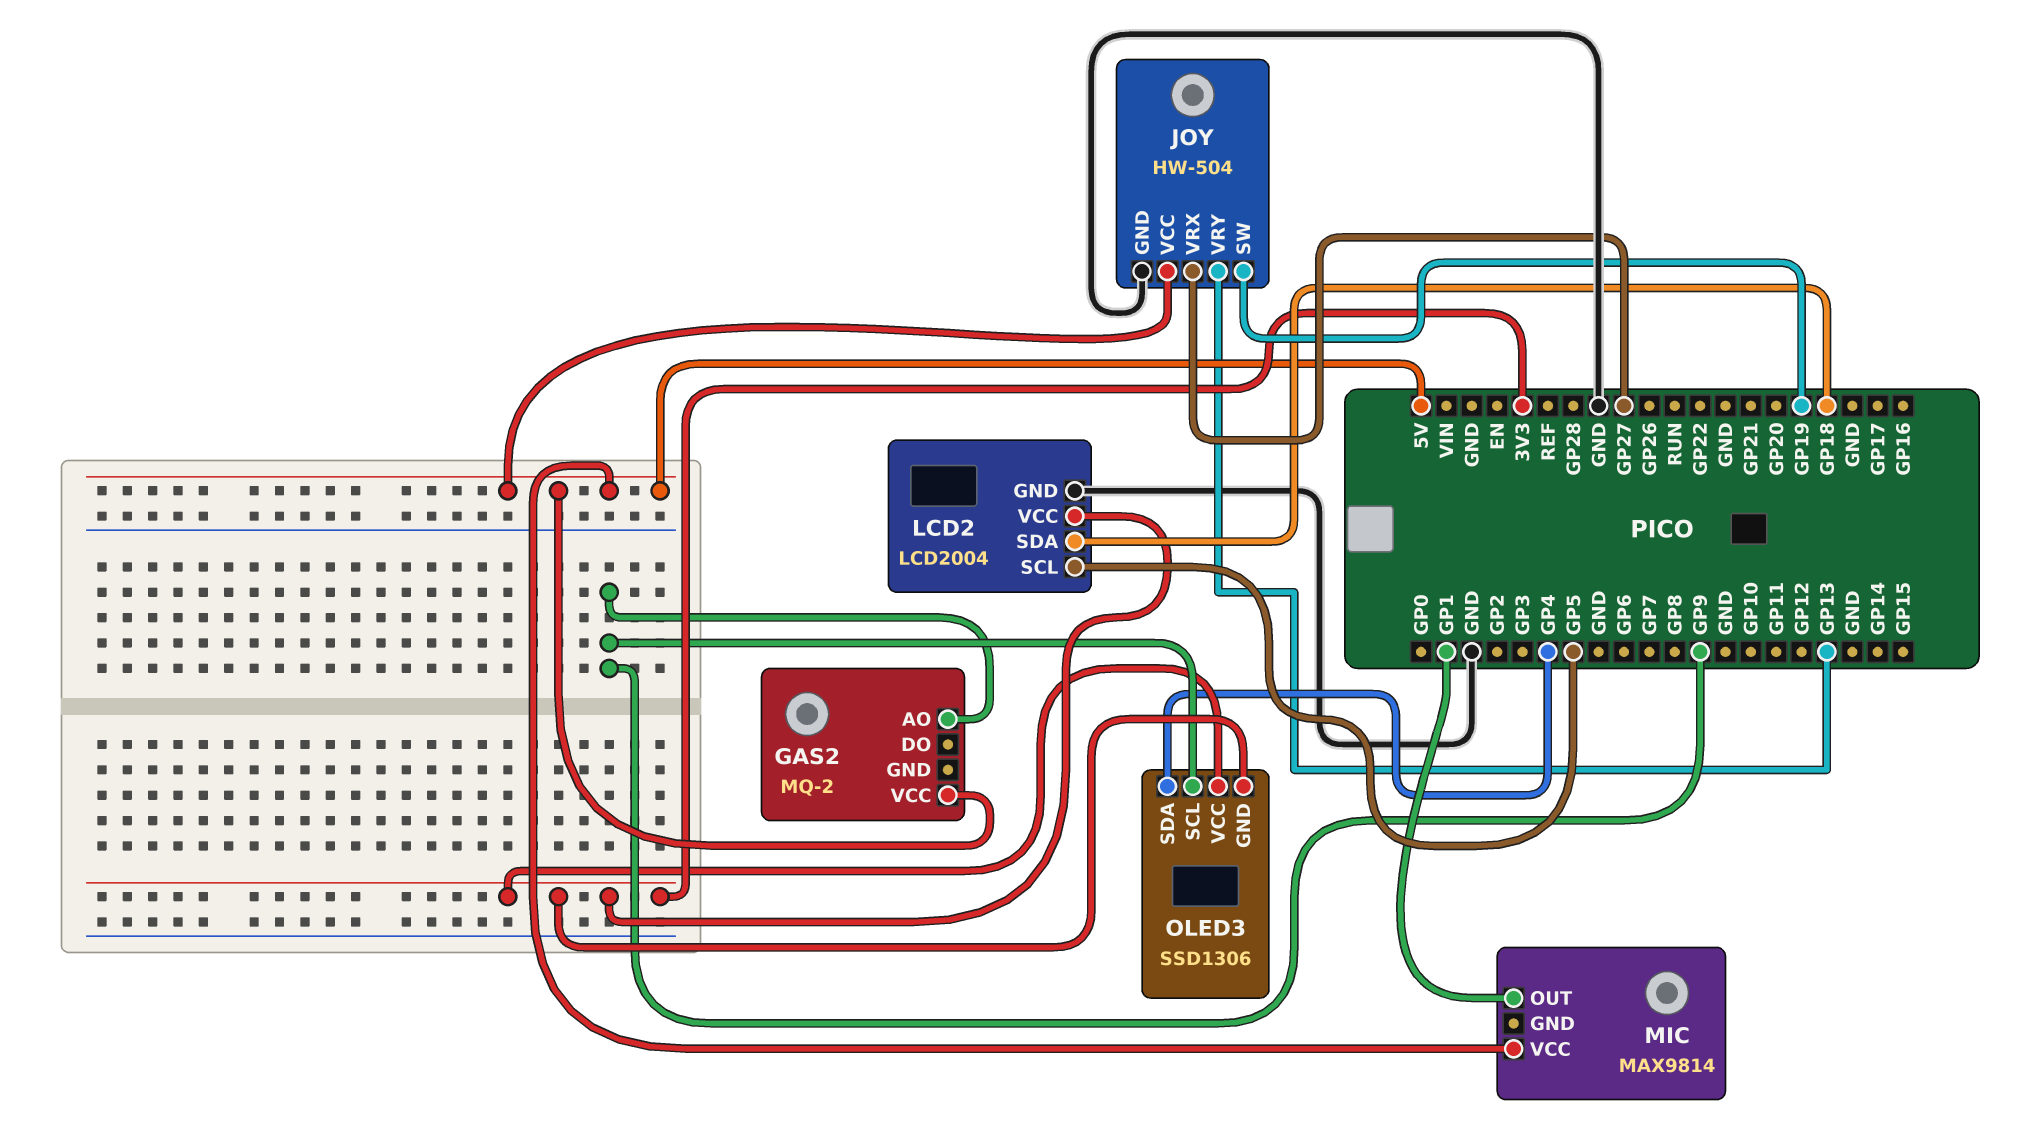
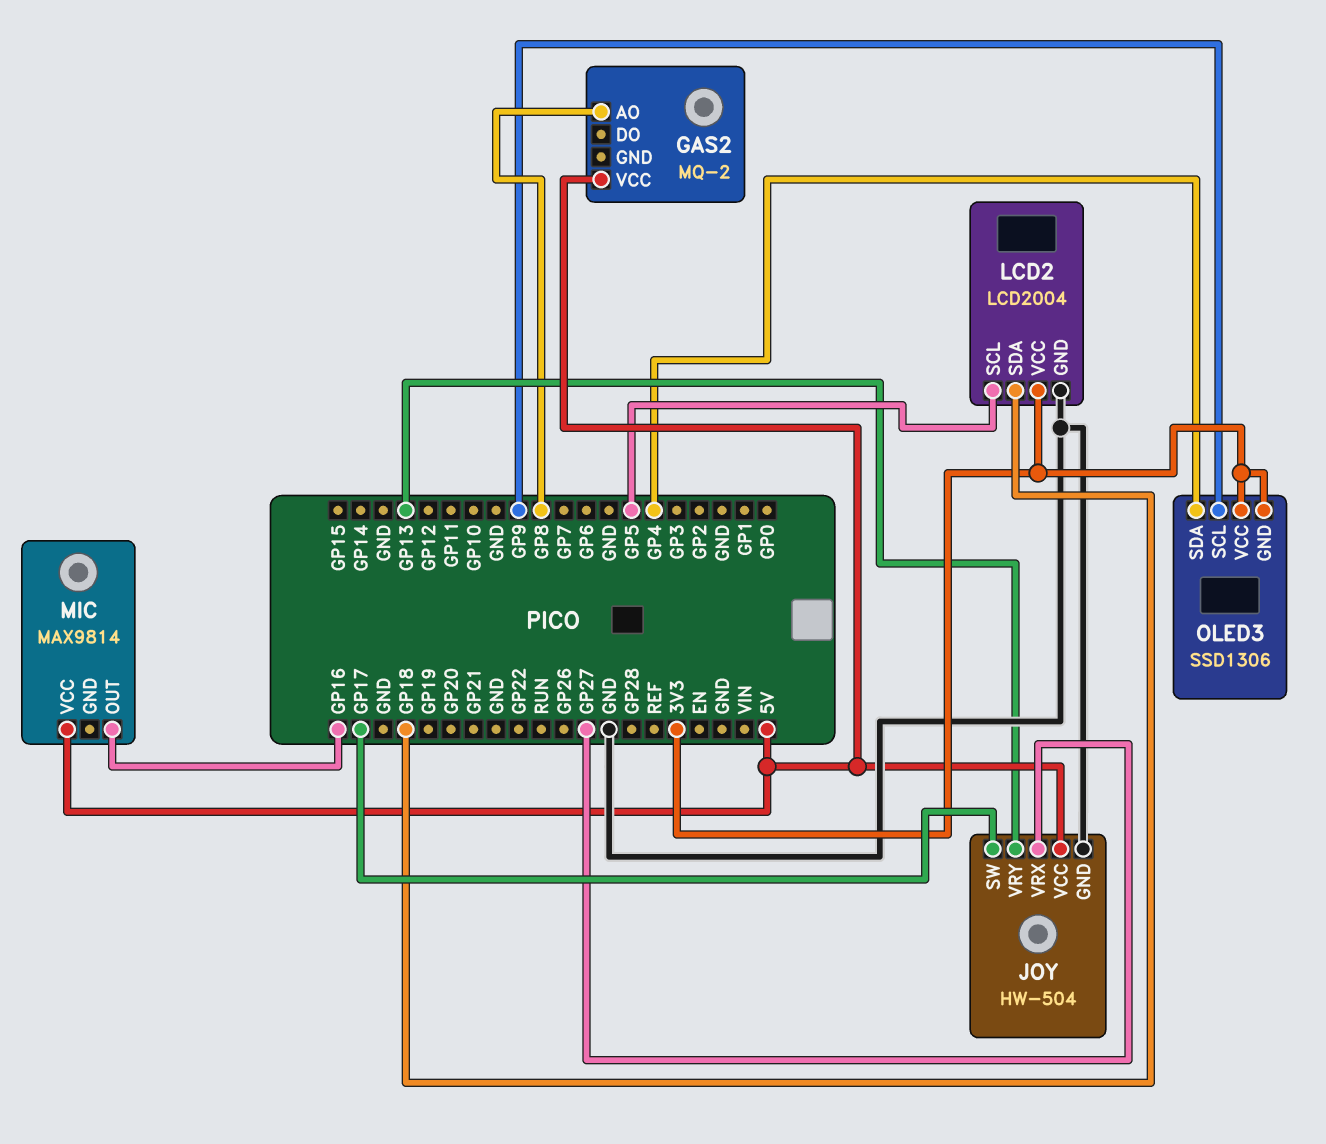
GAS2 pin AO: GP9 -> GP8
JOY pin SW: GP19 -> GP17
MIC pin OUT: GP1 -> GP16

